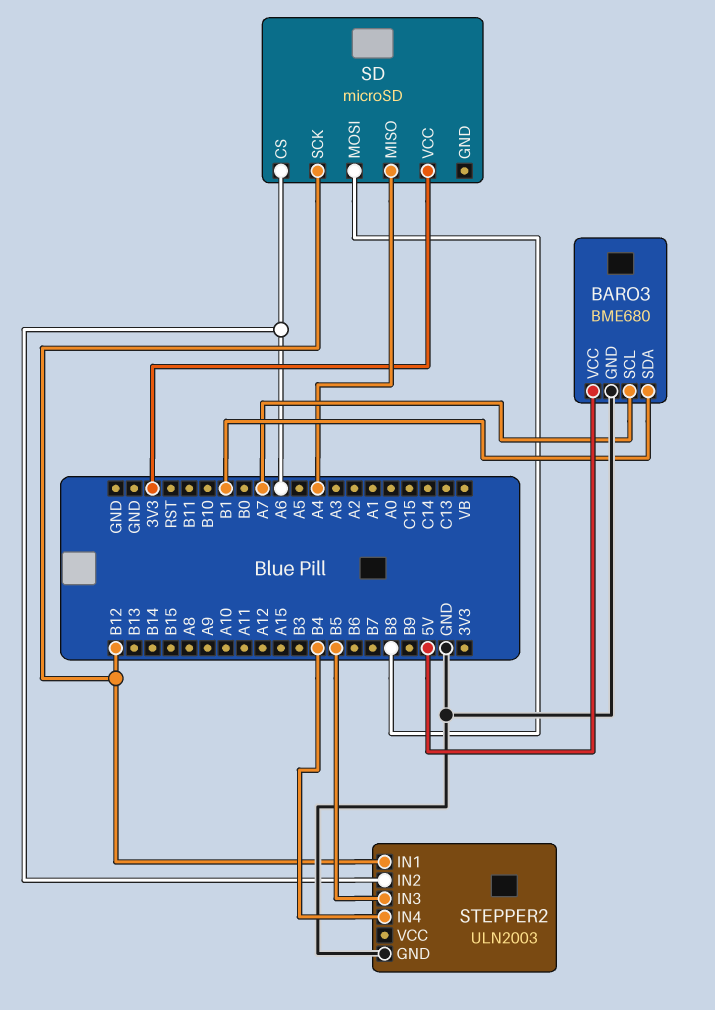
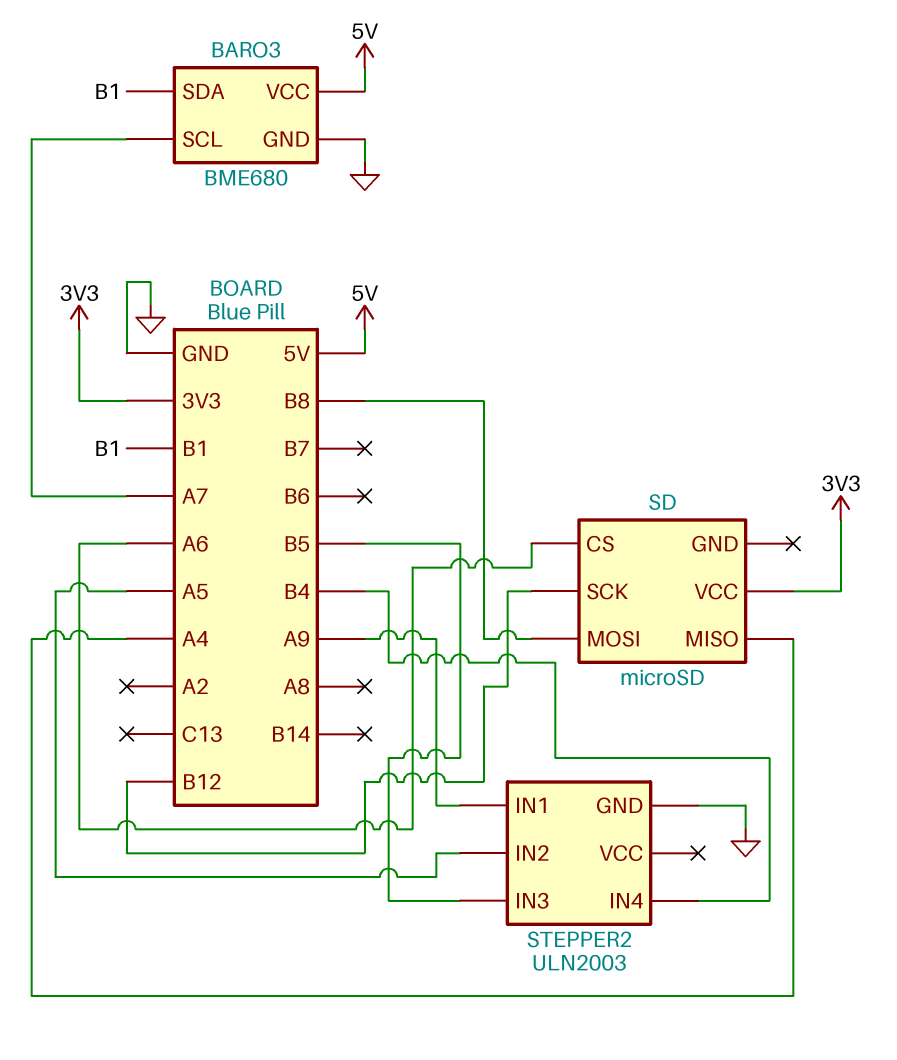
STEPPER2 pin IN1: B12 -> A9
STEPPER2 pin IN2: A6 -> A5

